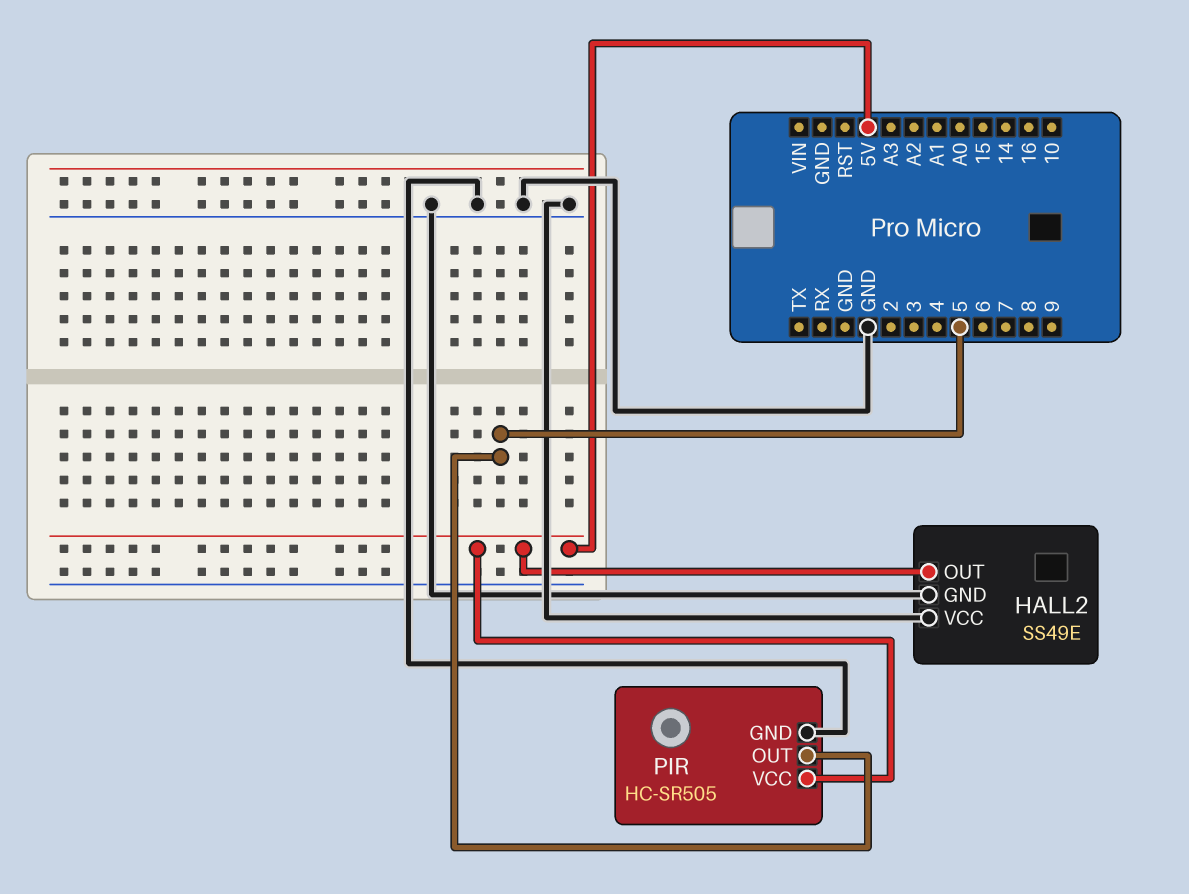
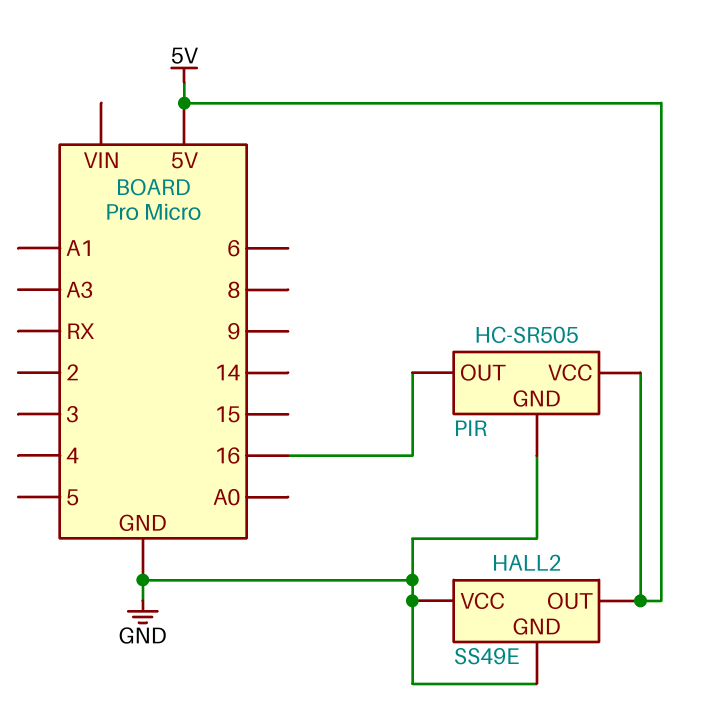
PIR pin OUT: 5 -> 16

